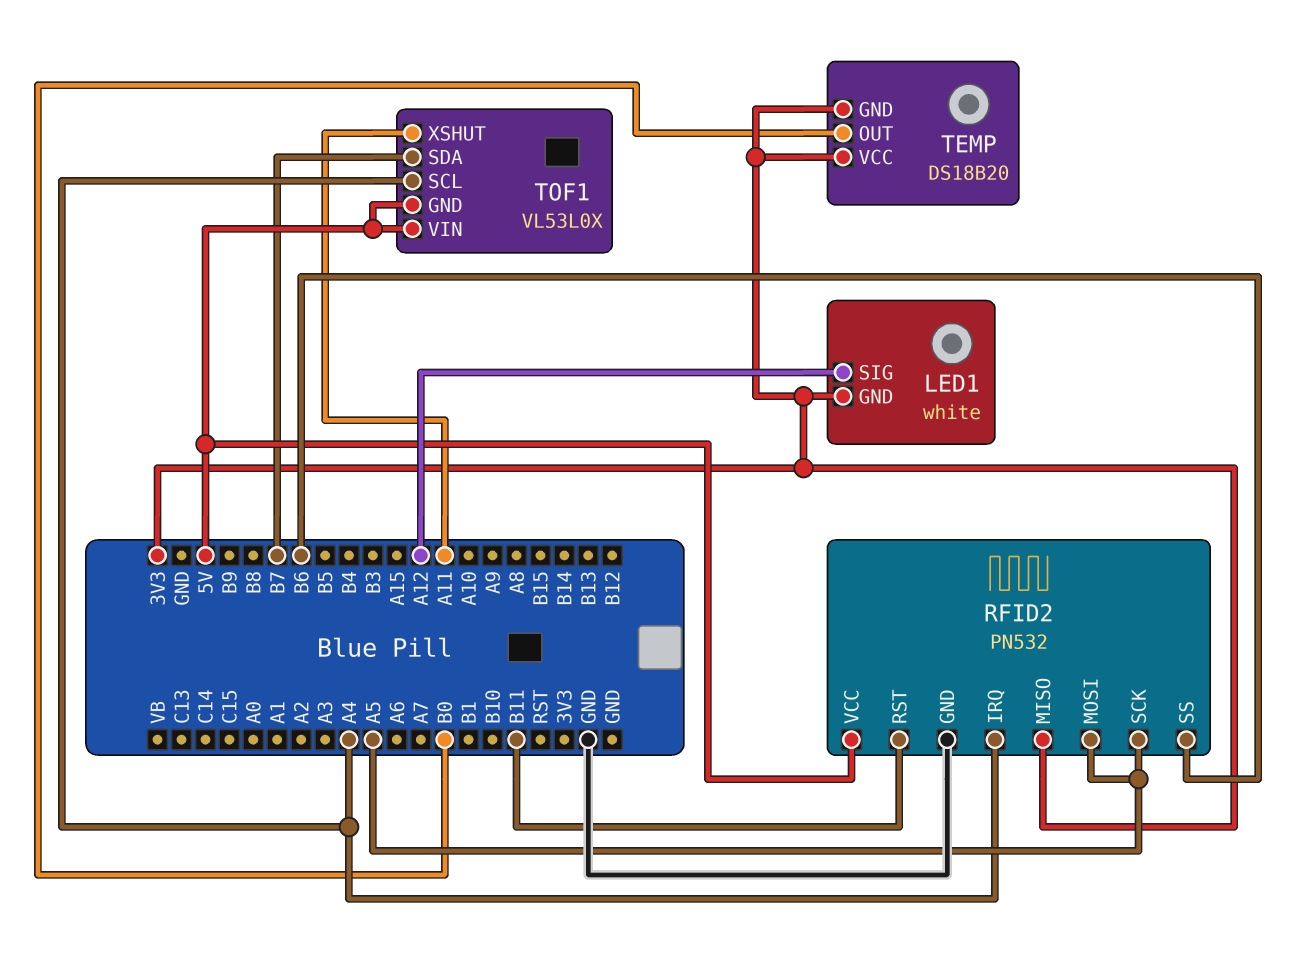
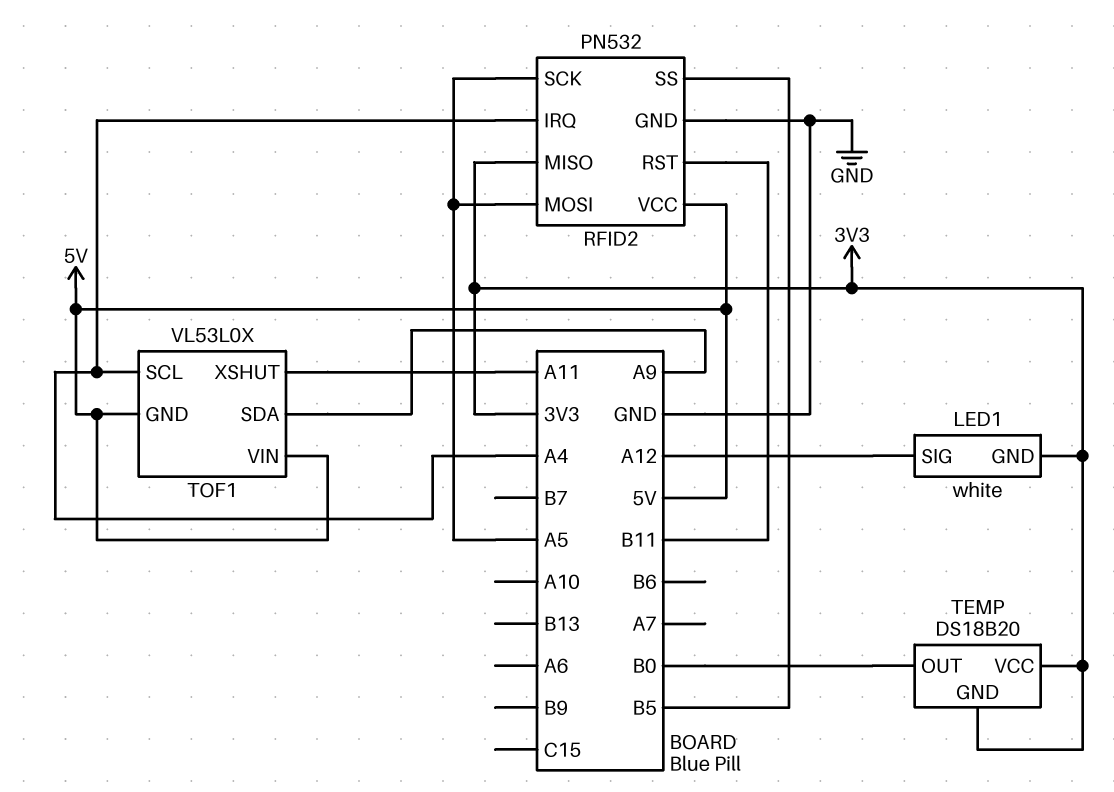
RFID2 pin SS: B6 -> B5
TOF1 pin SDA: B7 -> A9

